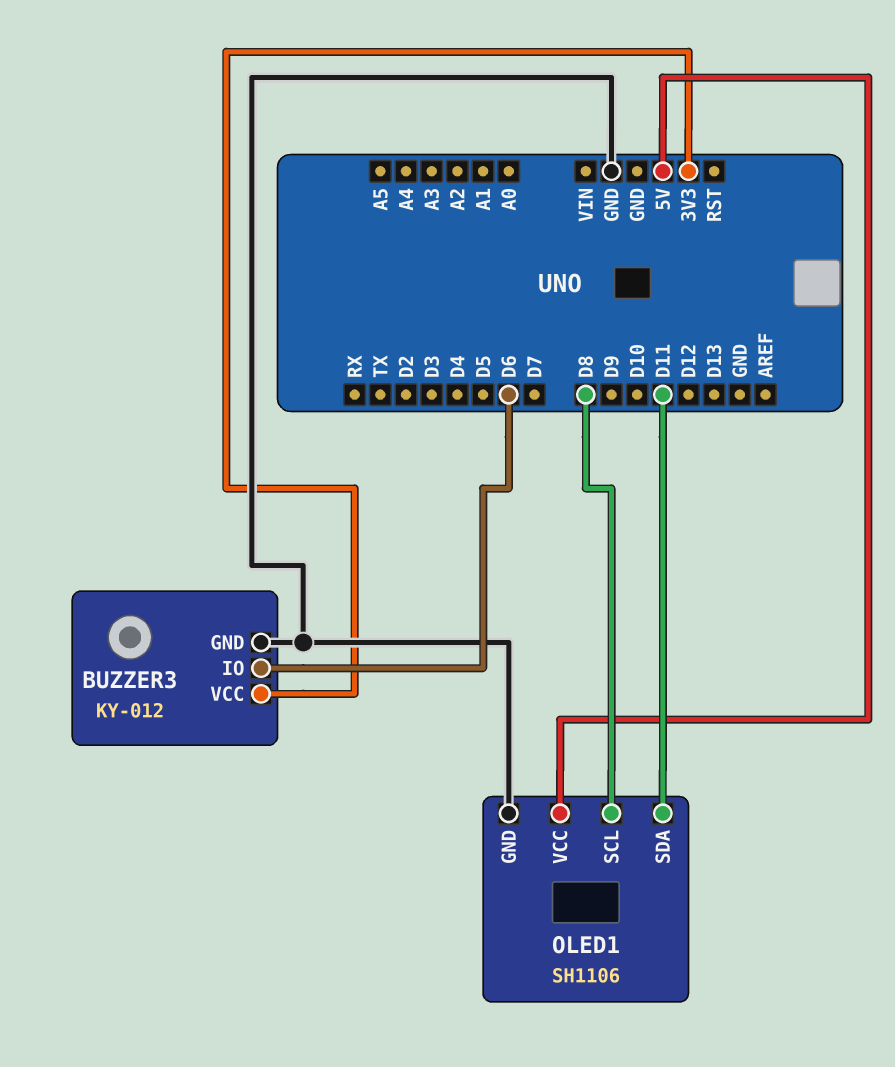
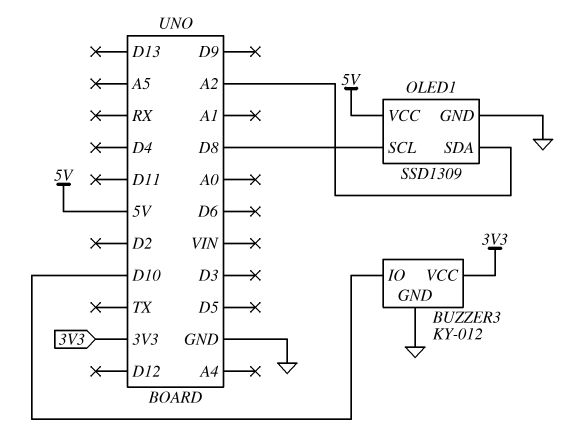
BUZZER3 pin IO: D6 -> D10
OLED1: SH1106 -> SSD1309
OLED1 pin SDA: D11 -> A2

